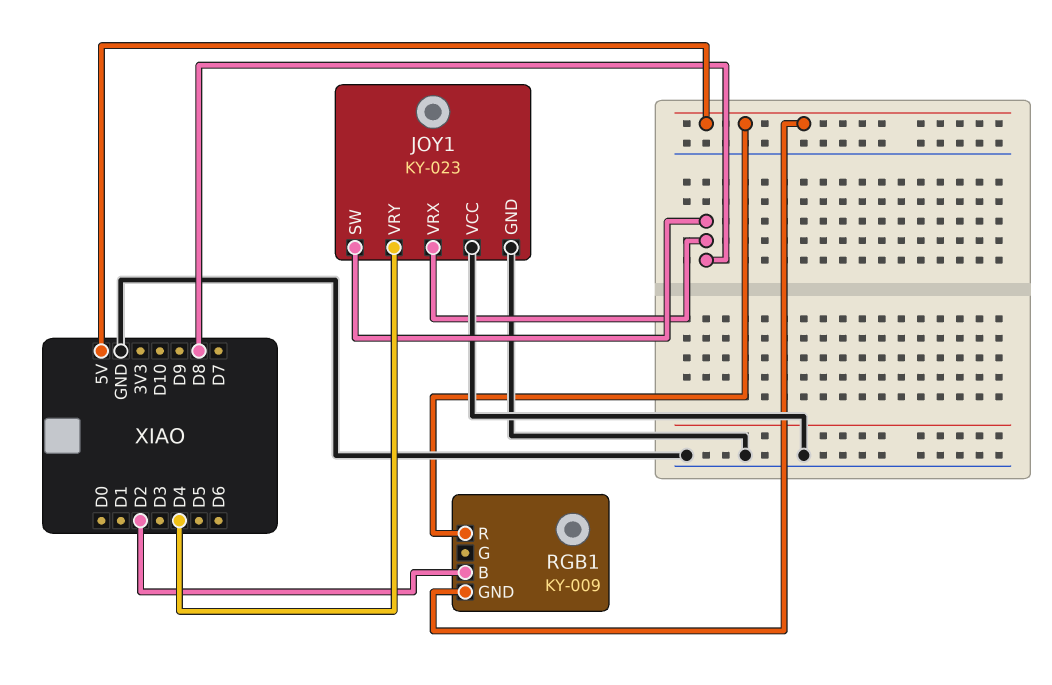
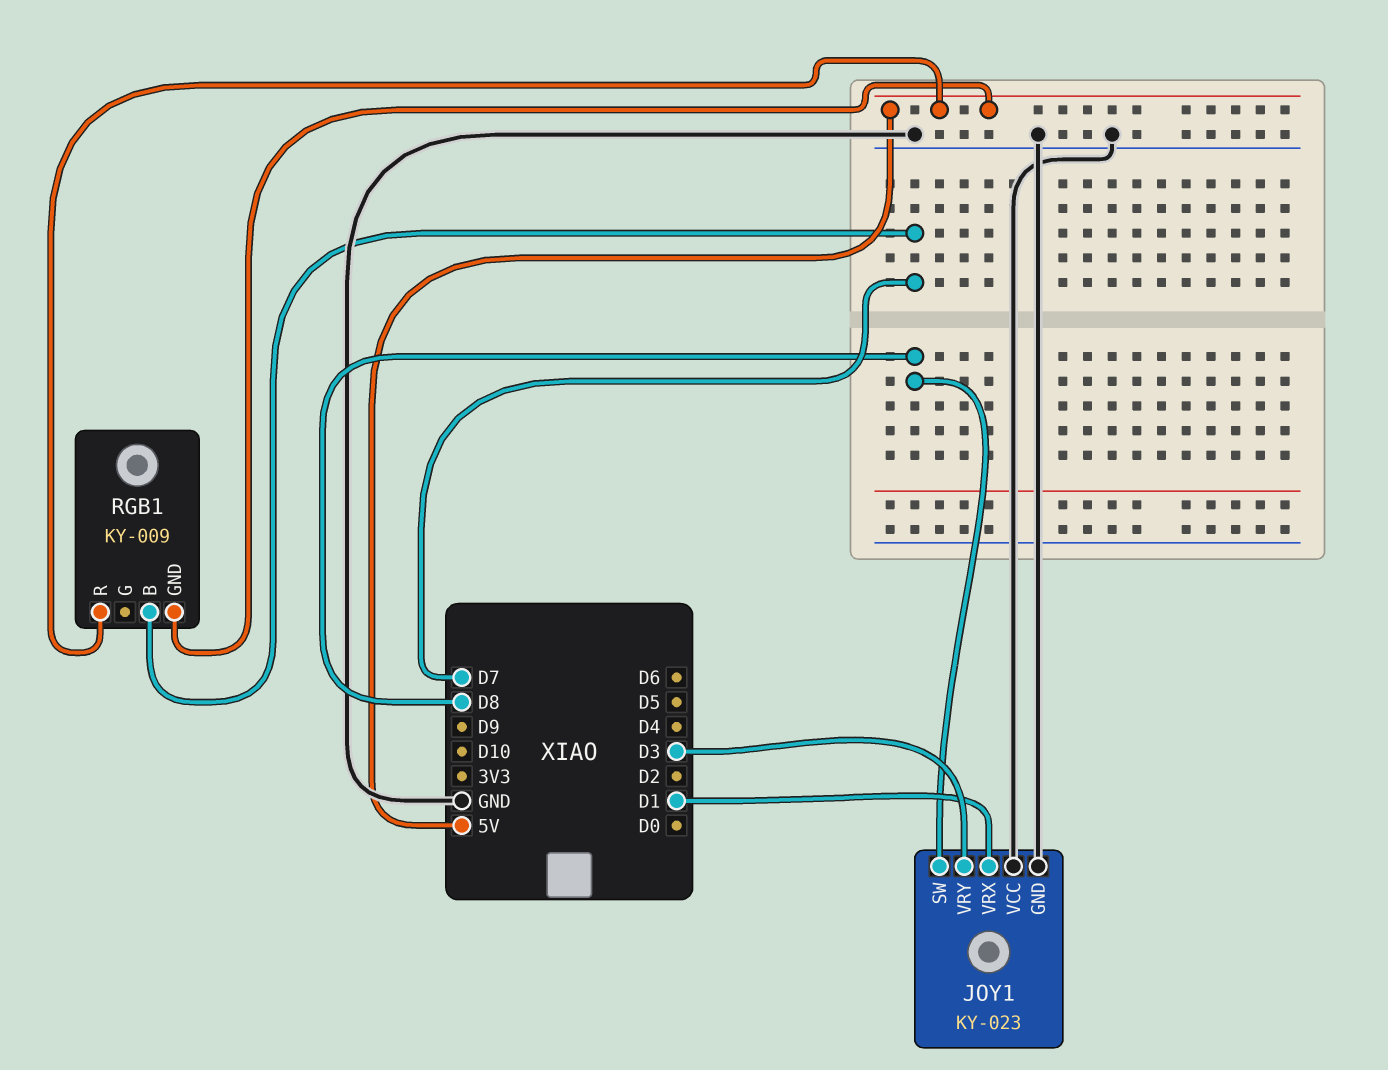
JOY1 pin VRX: D8 -> D1
JOY1 pin VRY: D4 -> D3
RGB1 pin B: D2 -> D7

